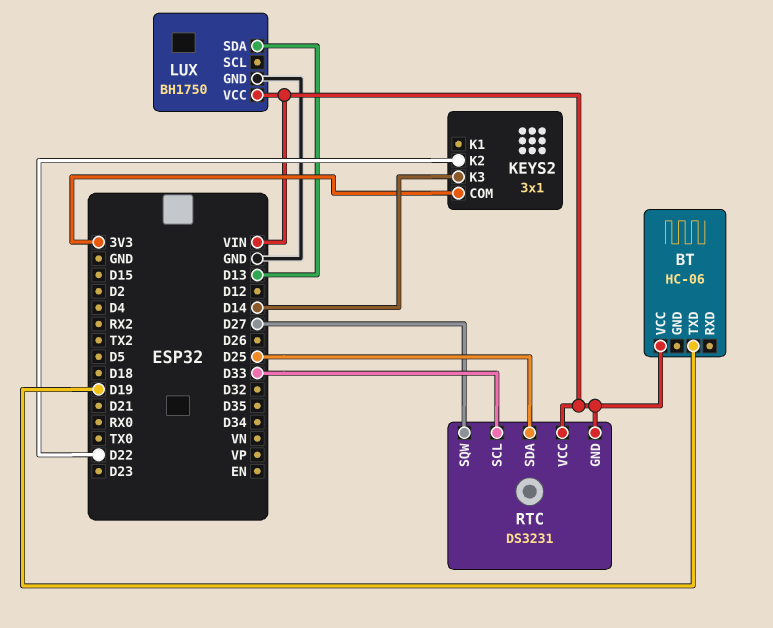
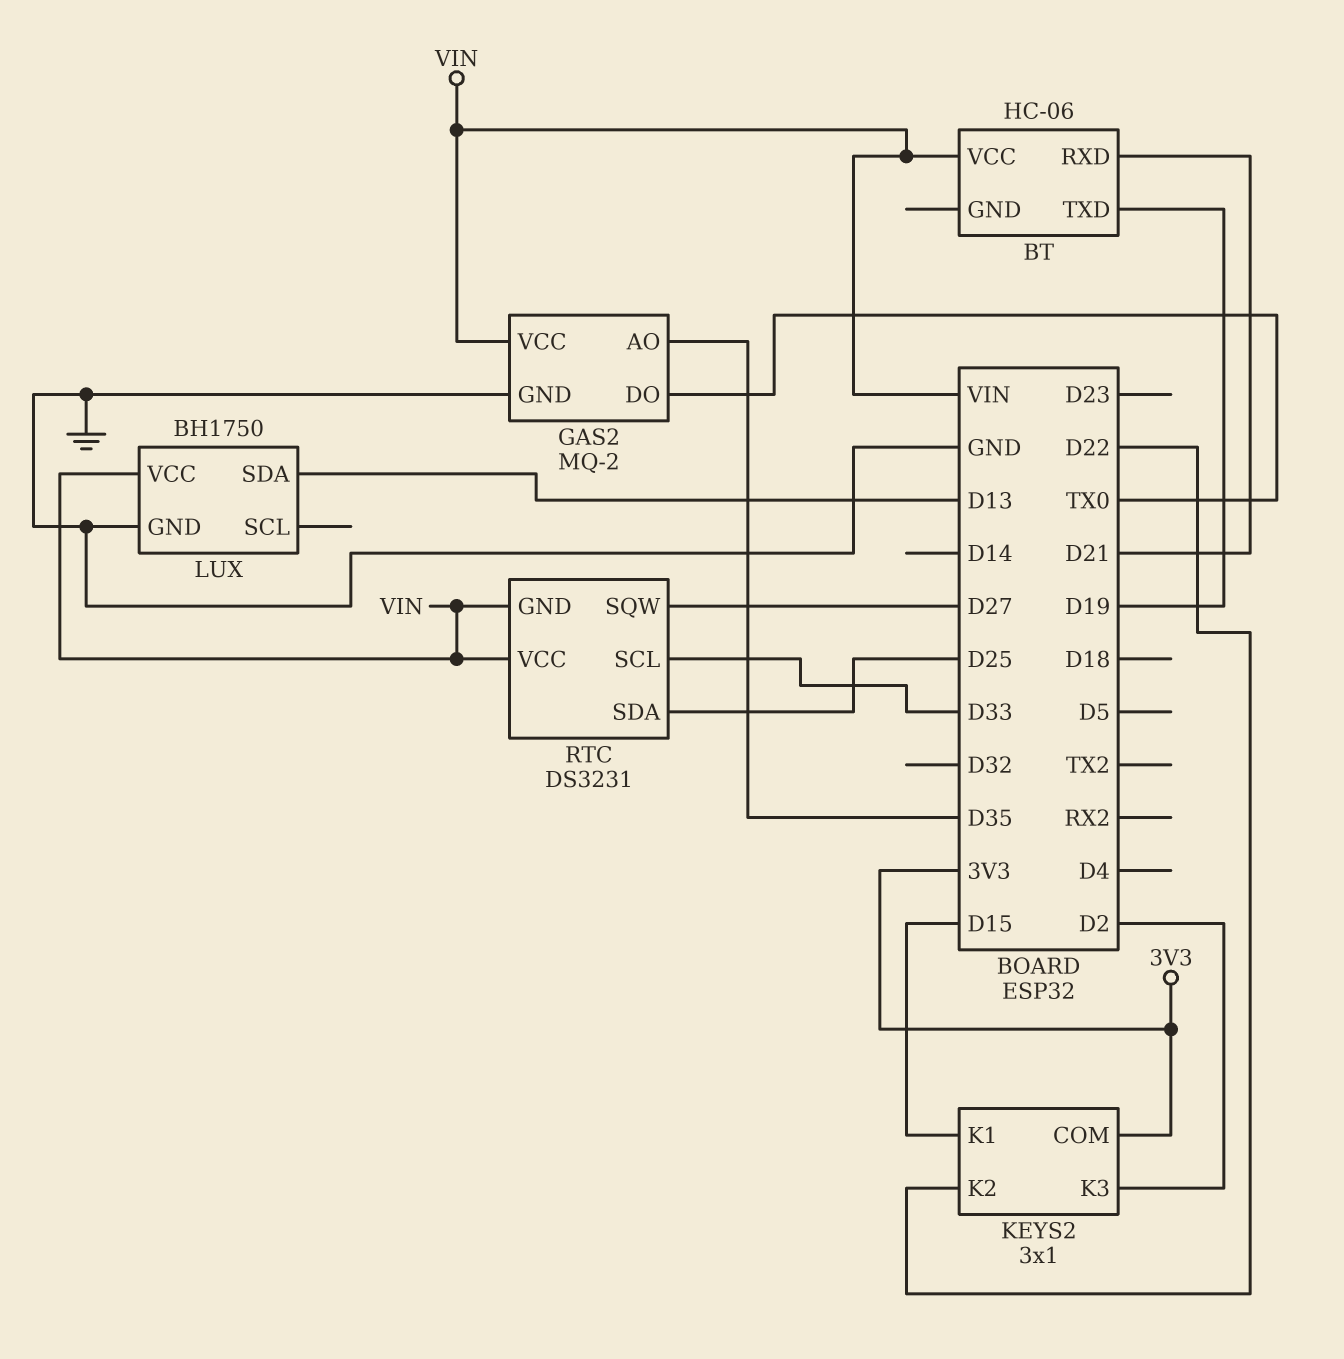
BT pin RXD: none -> D21
GAS2: none -> MQ-2
GAS2 pin AO: none -> D35
GAS2 pin DO: none -> TX0
GAS2 pin GND: none -> GND
GAS2 pin VCC: none -> VIN
KEYS2 pin K1: none -> D15
KEYS2 pin K3: D14 -> D2

